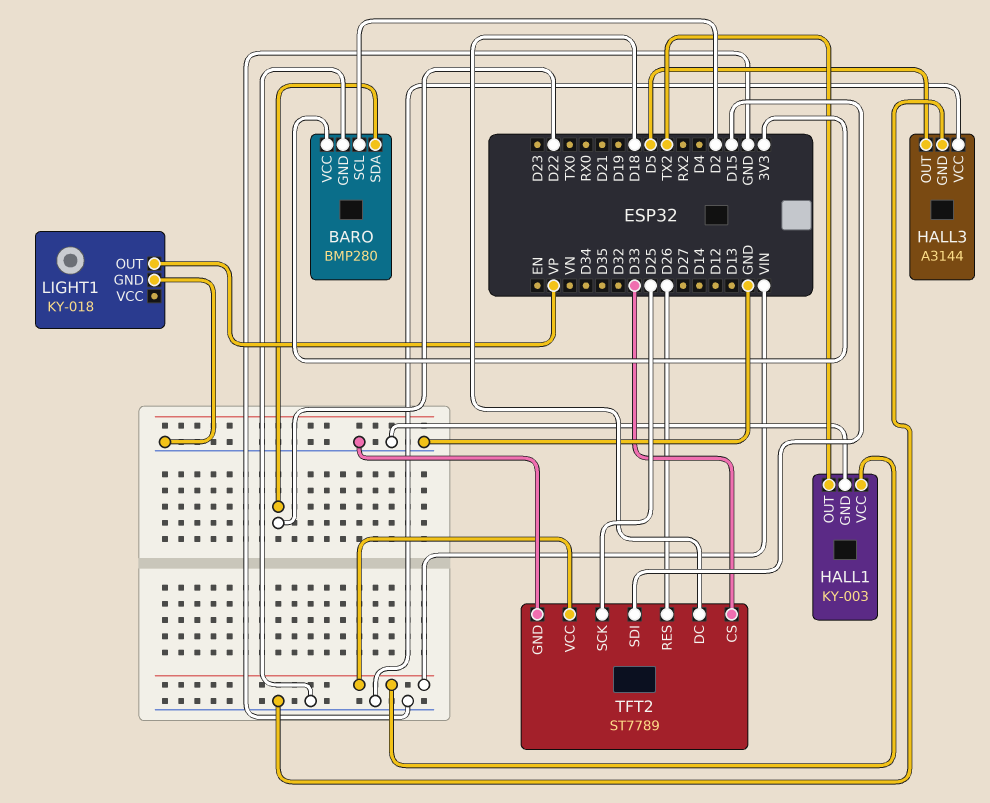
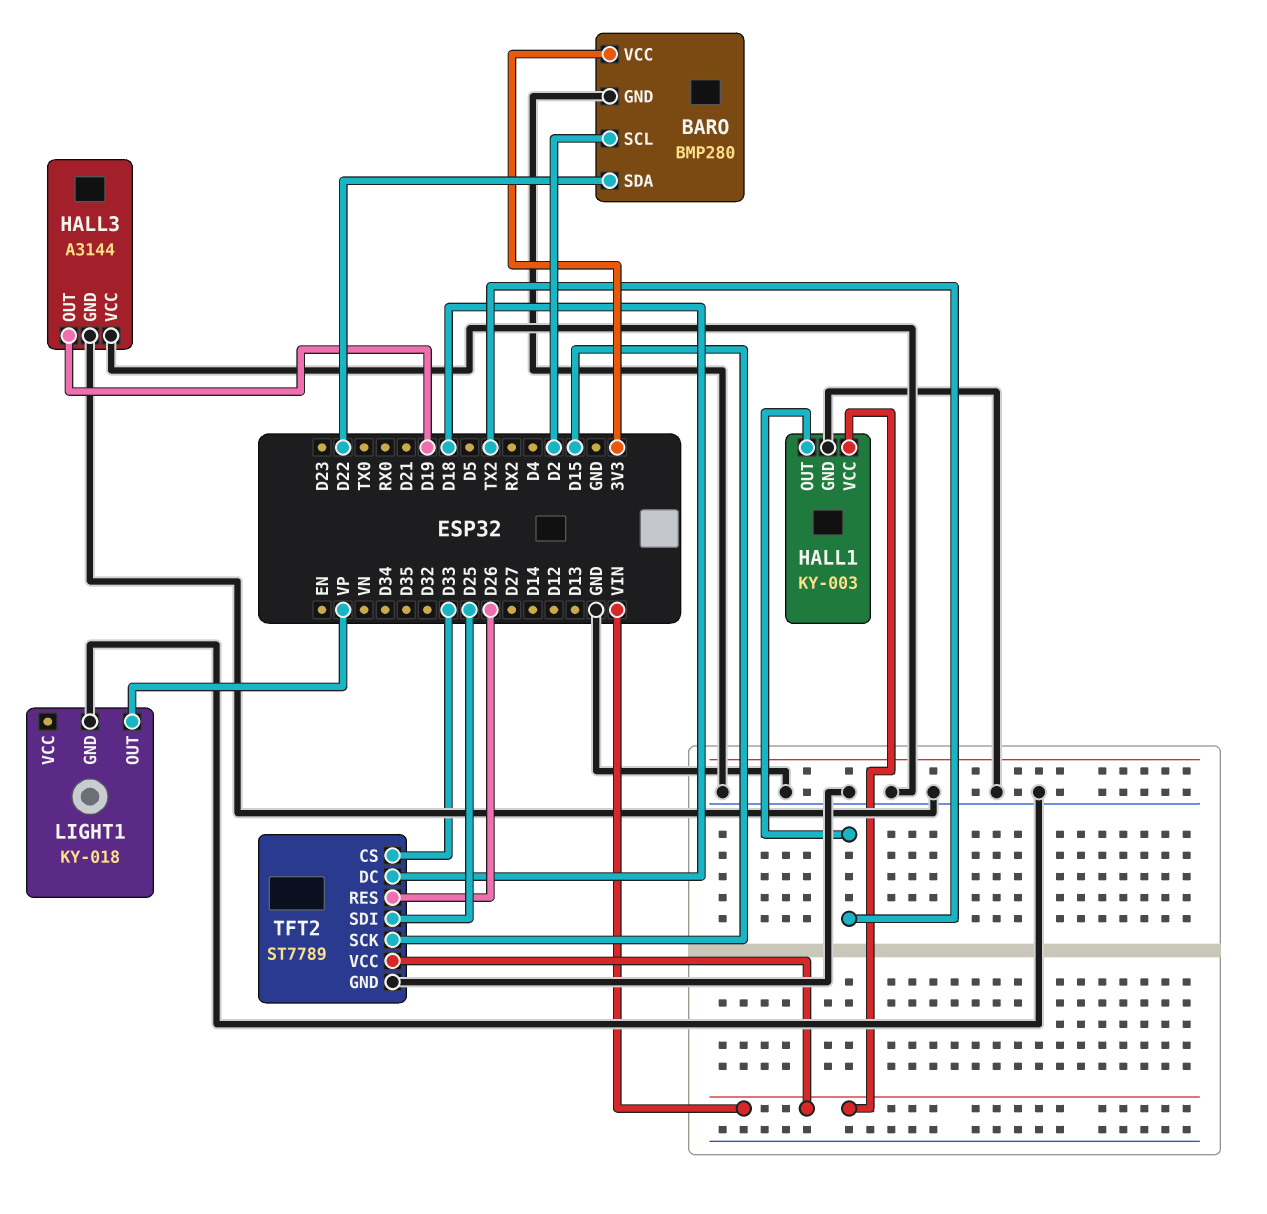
HALL3 pin OUT: D5 -> D19
TFT2 pin SCK: D25 -> D15
TFT2 pin SDI: D15 -> D25

